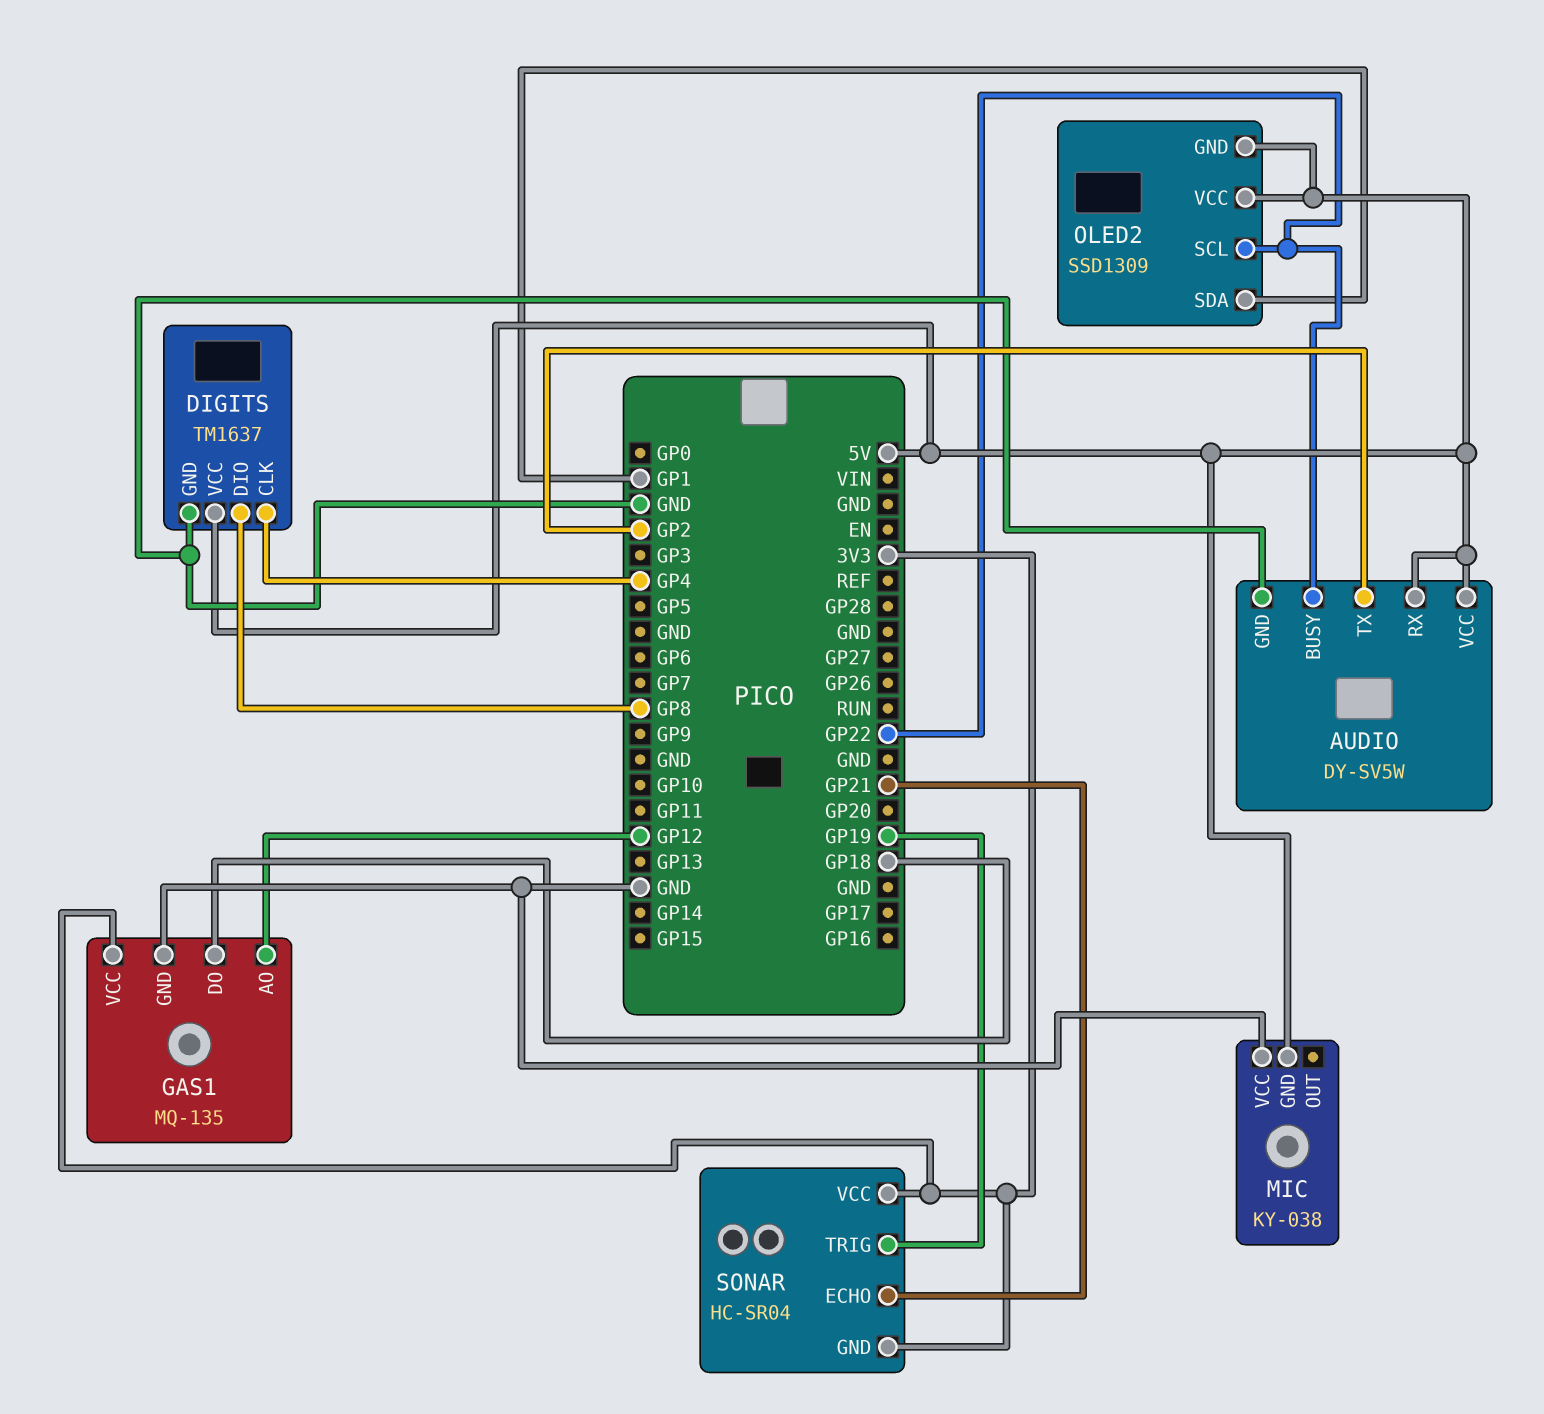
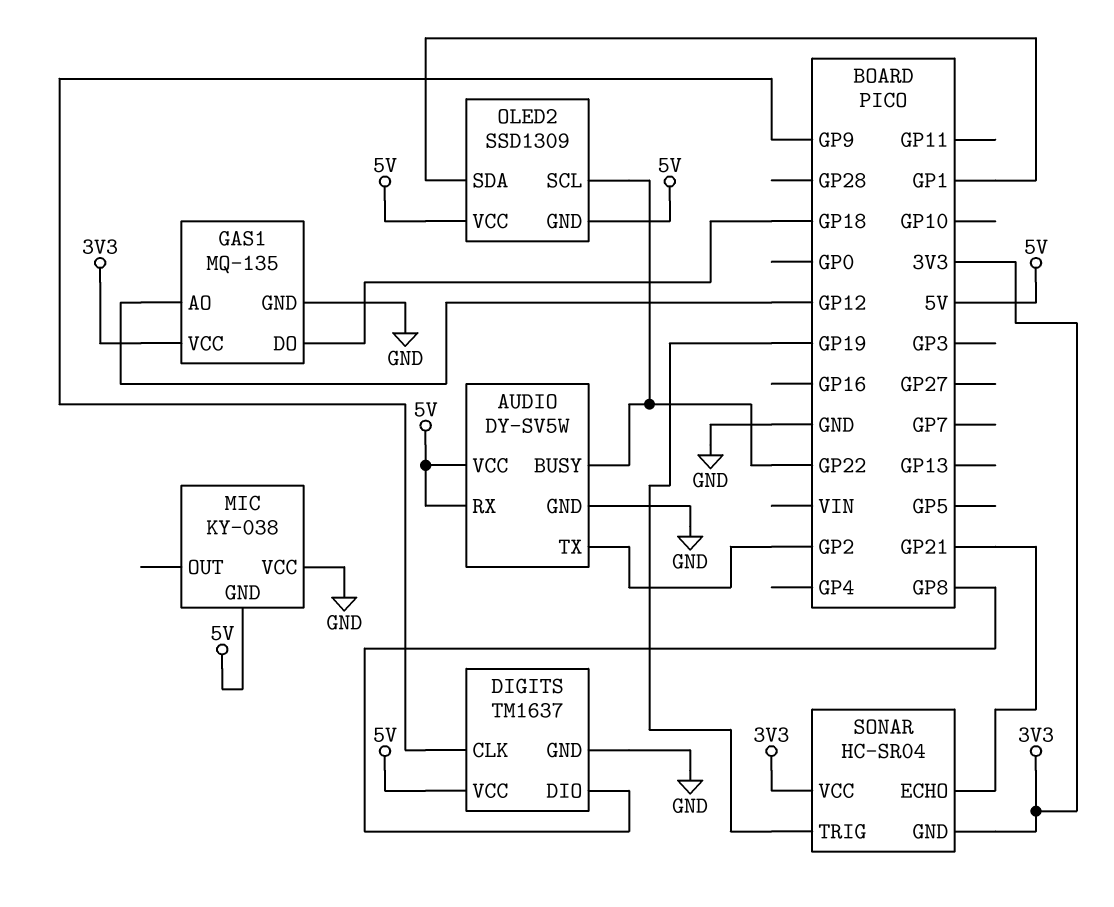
DIGITS pin CLK: GP4 -> GP9

